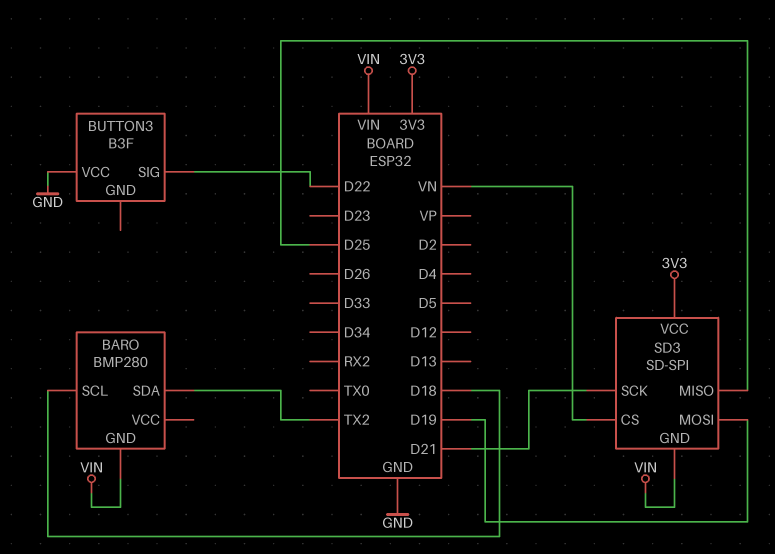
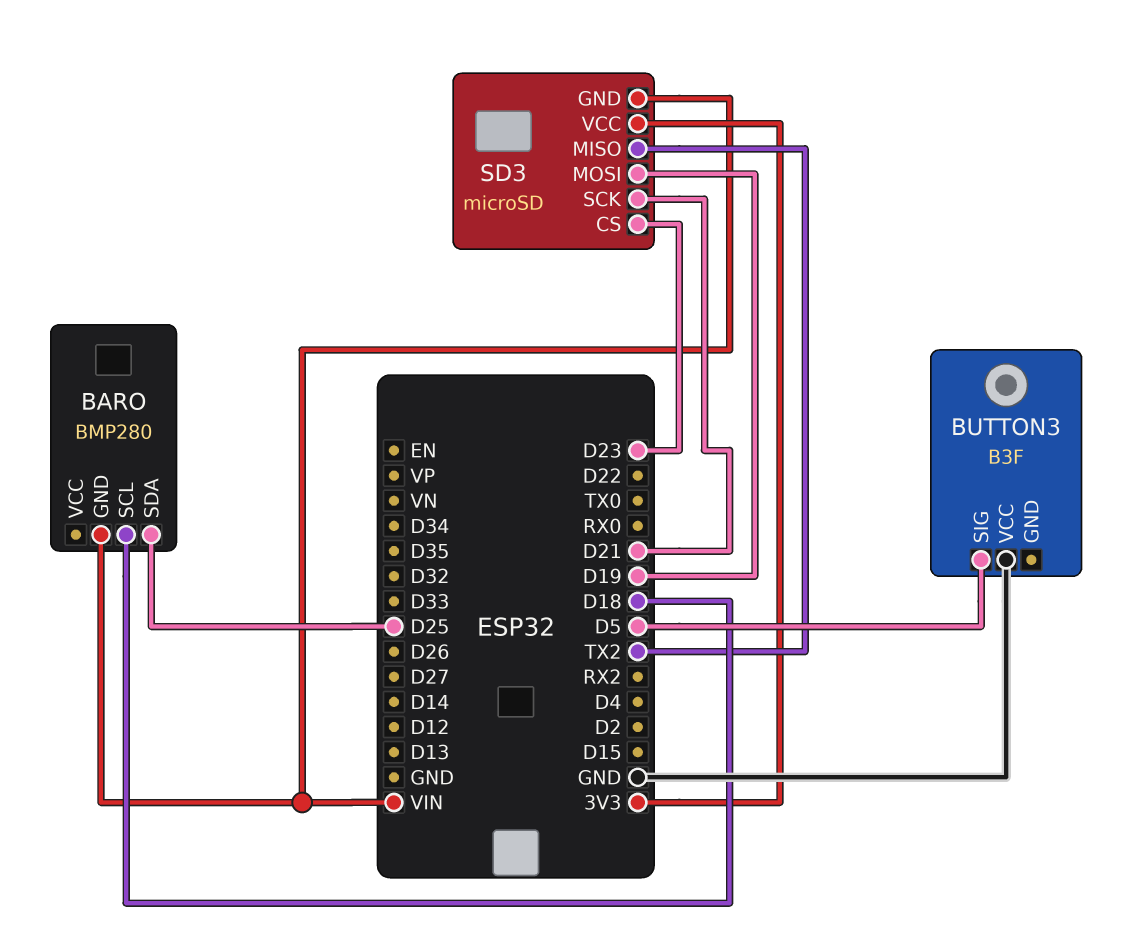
BARO pin SDA: TX2 -> D25
BUTTON3 pin SIG: D22 -> D5
SD3: SD-SPI -> microSD
SD3 pin CS: VN -> D23
SD3 pin MISO: D25 -> TX2

